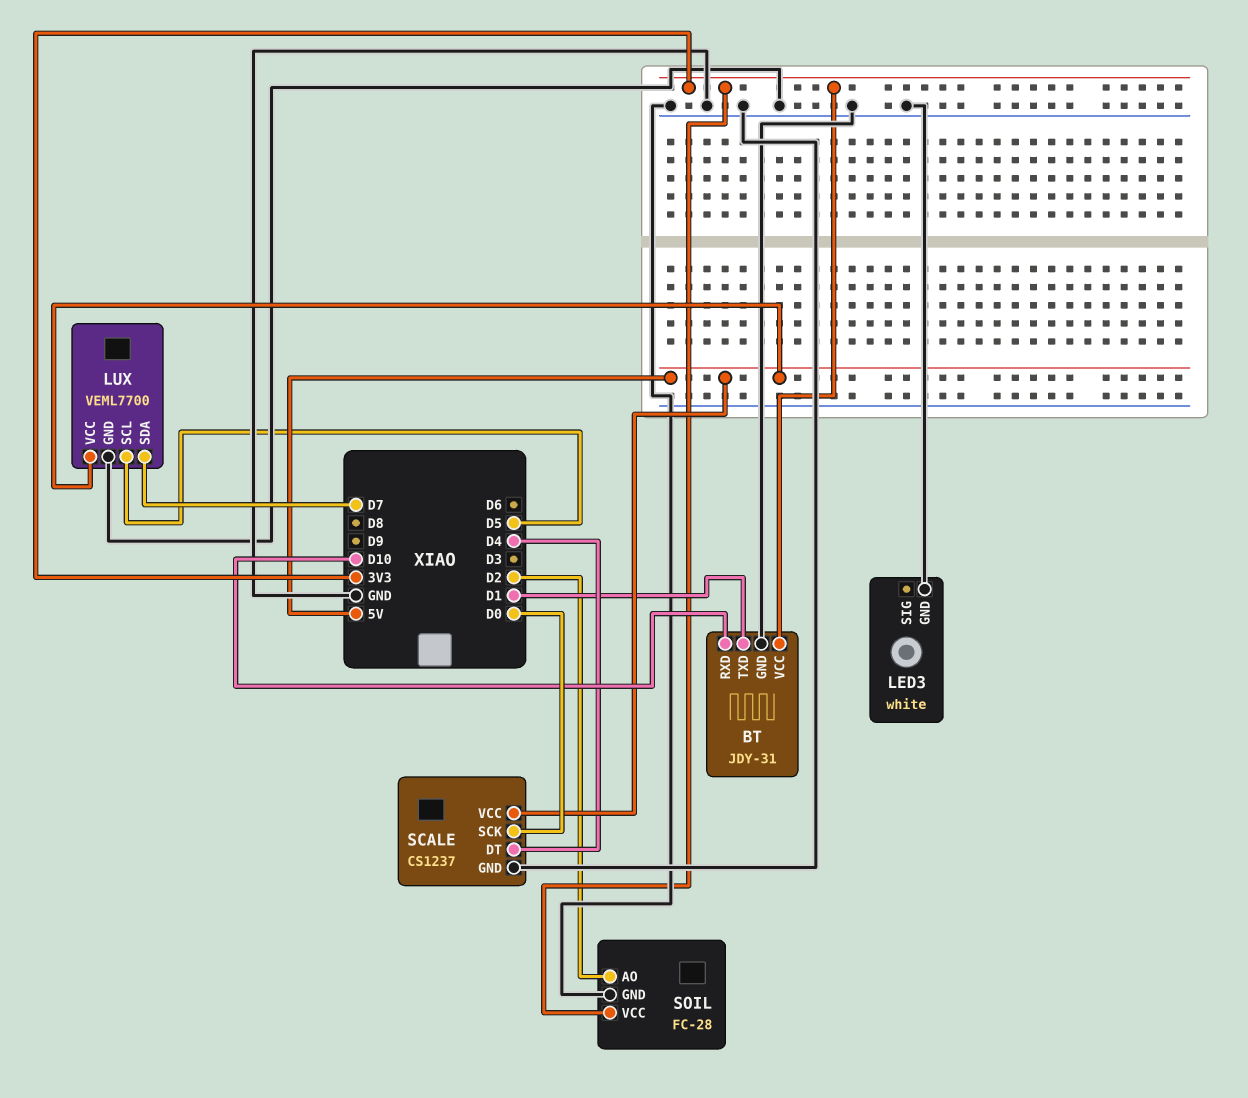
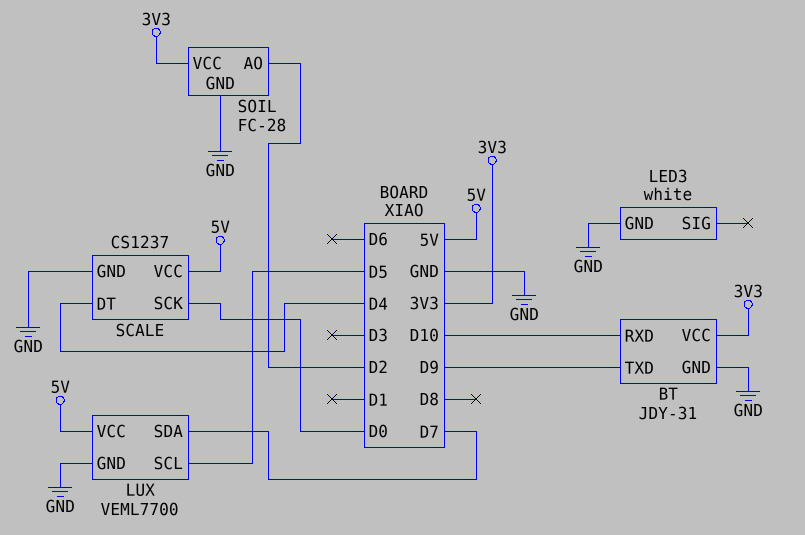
BT pin TXD: D1 -> D9

